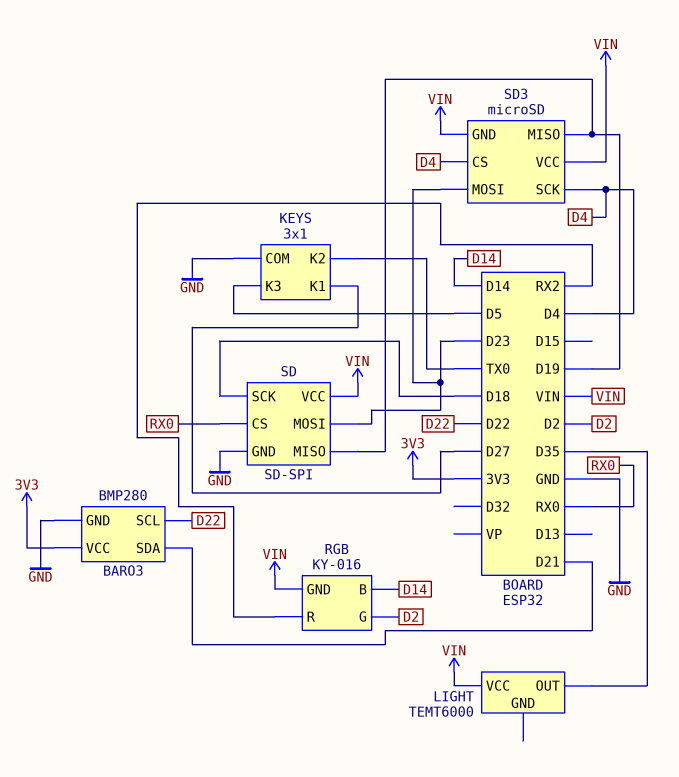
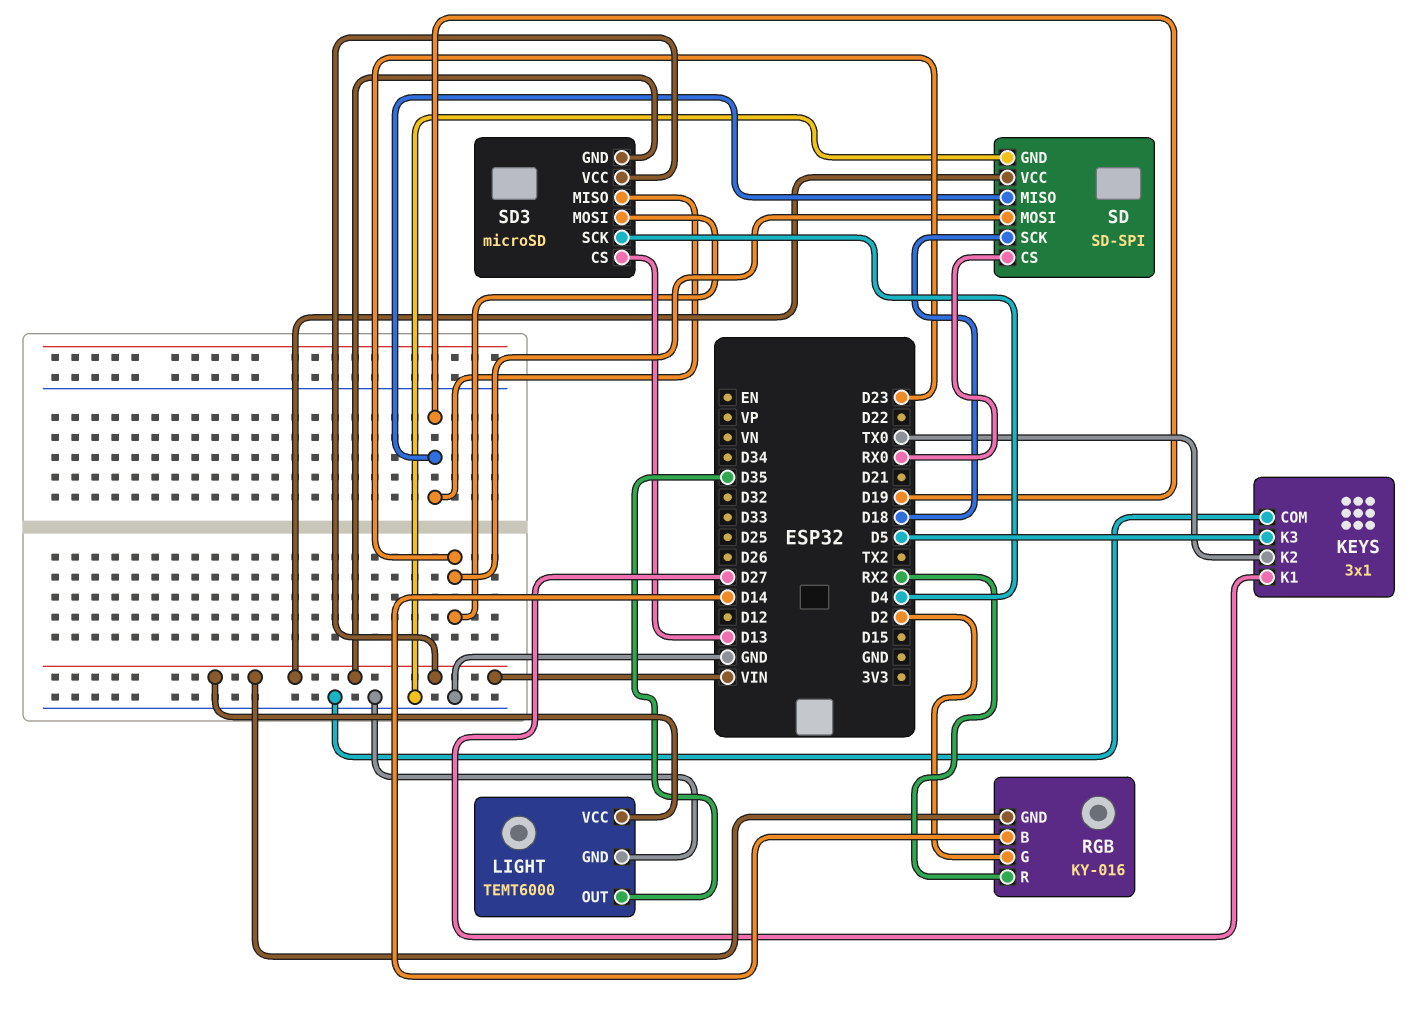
BARO3: BMP280 -> none
BARO3 pin GND: GND -> none
BARO3 pin SCL: D22 -> none
BARO3 pin SDA: D21 -> none
BARO3 pin VCC: 3V3 -> none
LIGHT pin GND: none -> GND
SD3 pin CS: D4 -> D13

